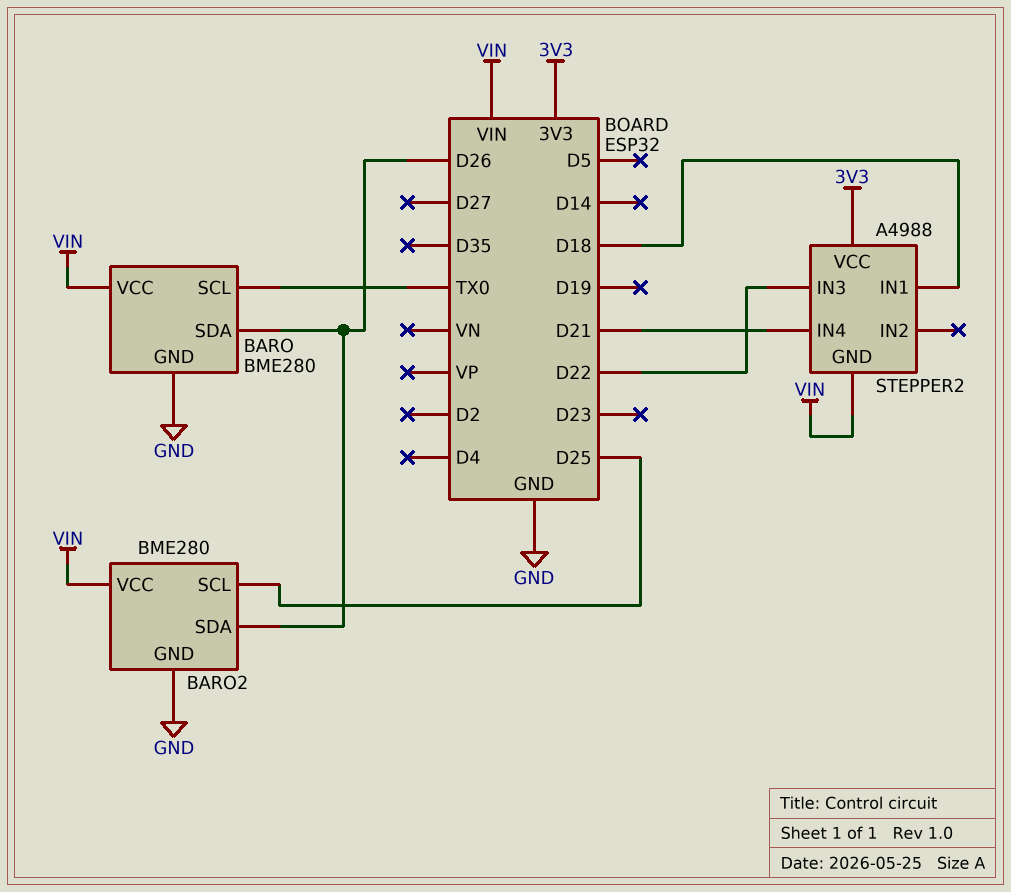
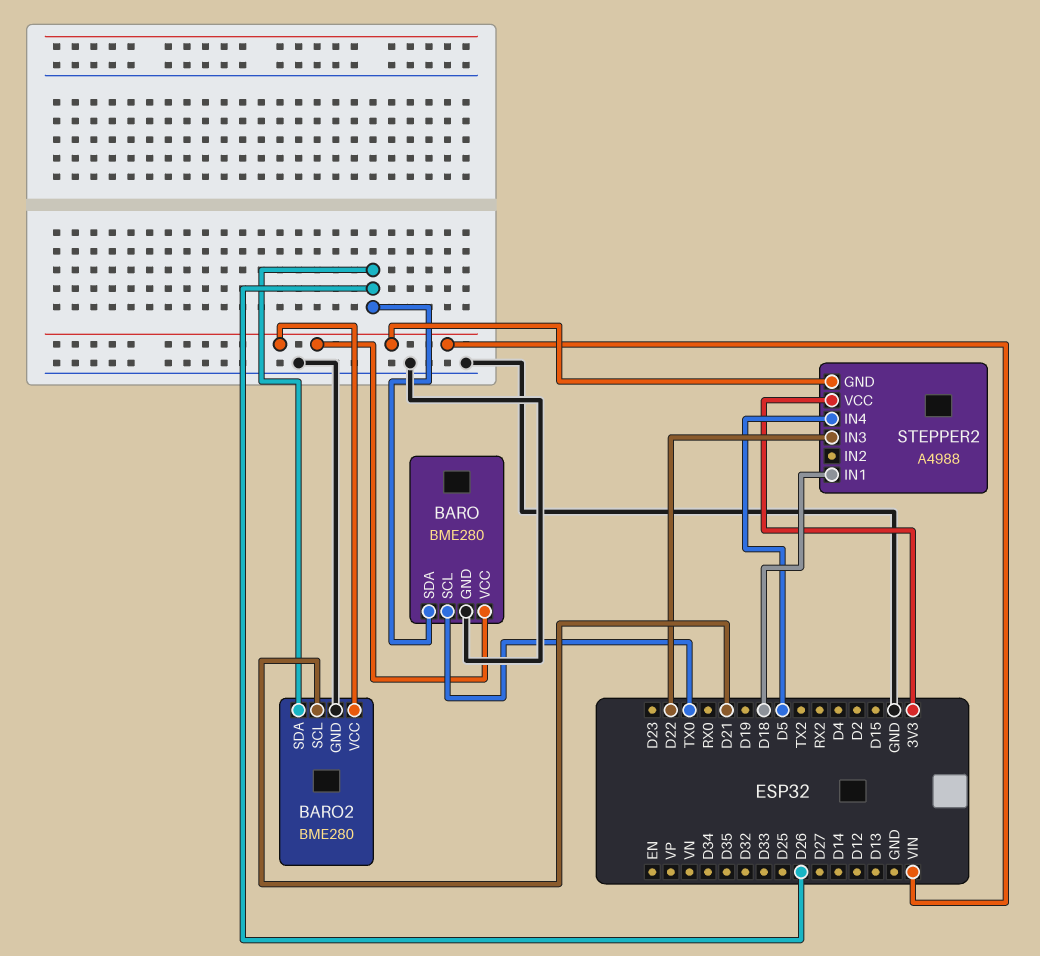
BARO2 pin SCL: D25 -> D21
STEPPER2 pin IN4: D21 -> D5

